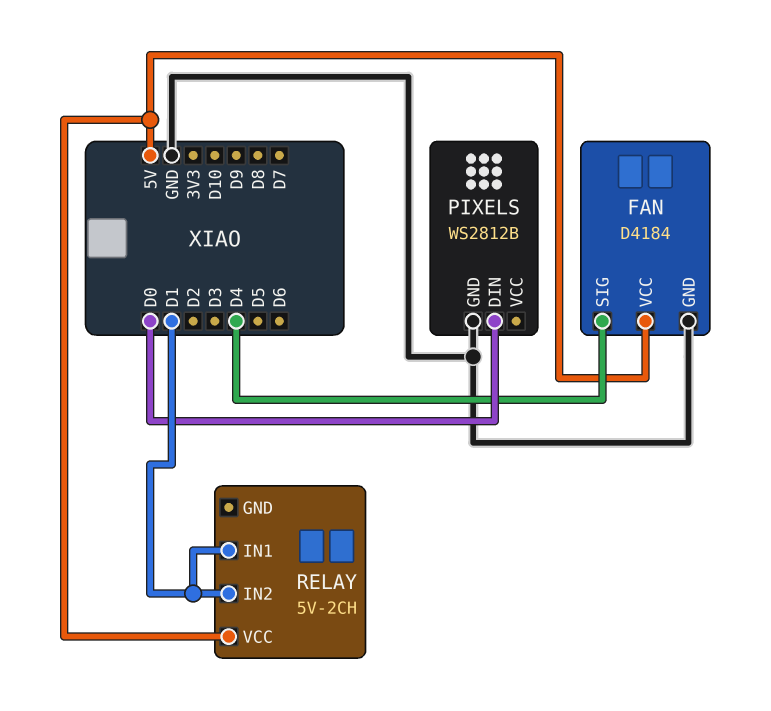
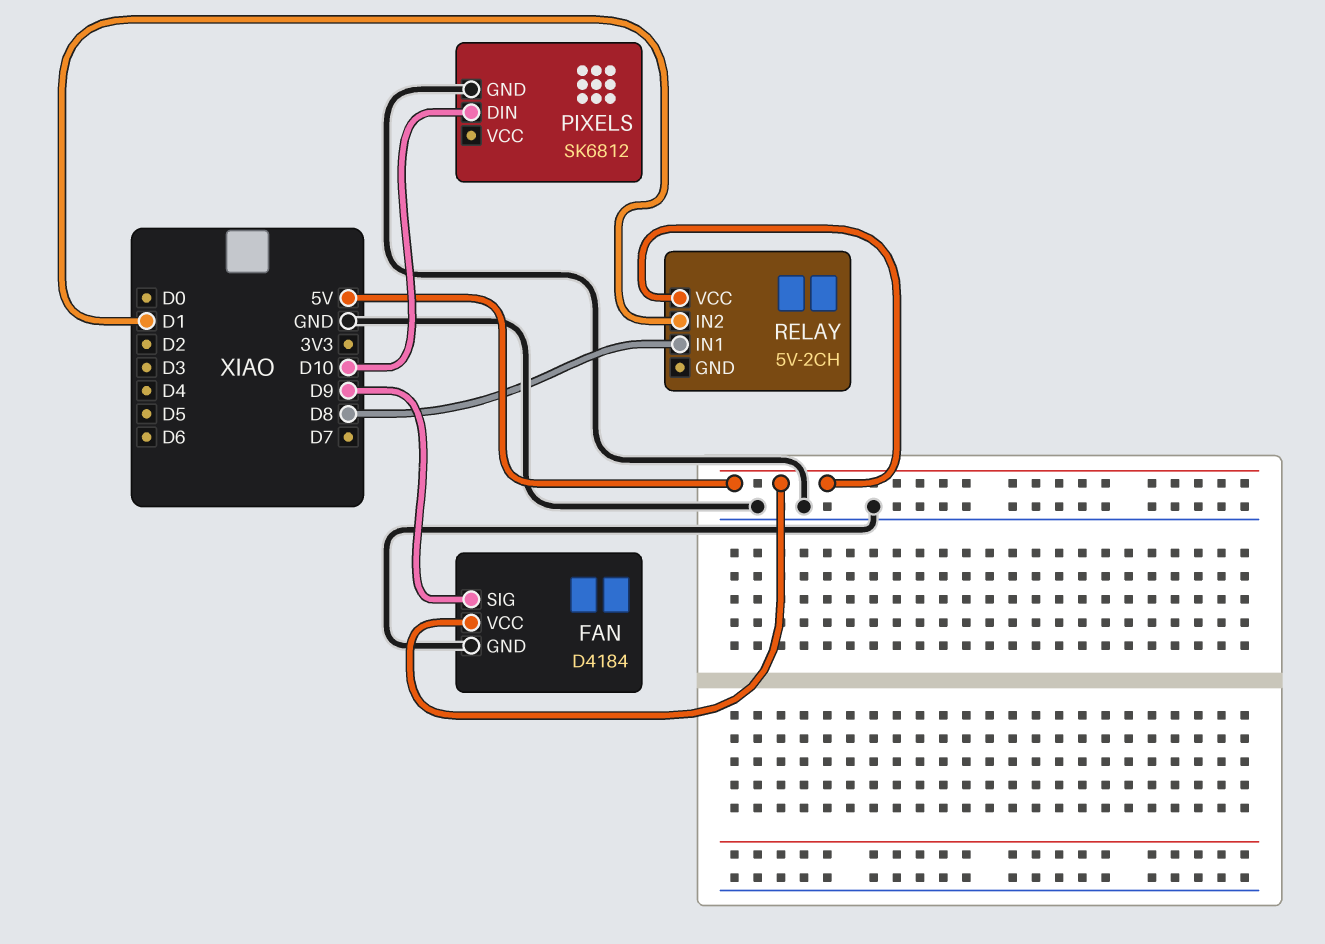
FAN pin SIG: D4 -> D9
PIXELS: WS2812B -> SK6812
PIXELS pin DIN: D0 -> D10
RELAY pin IN1: D1 -> D8

